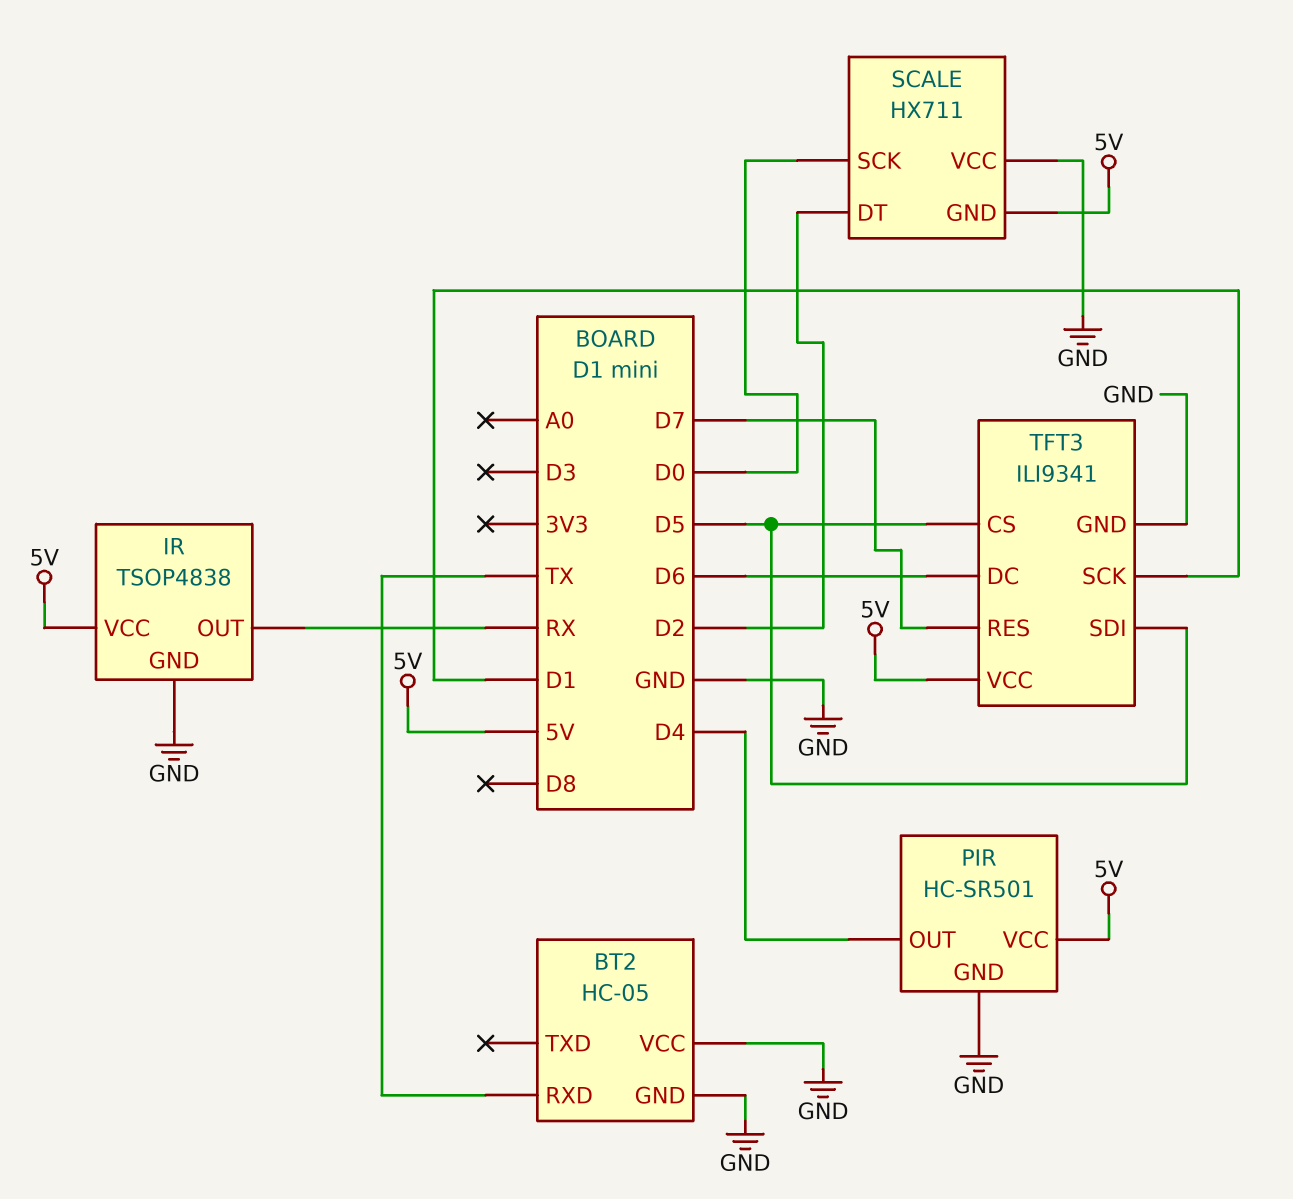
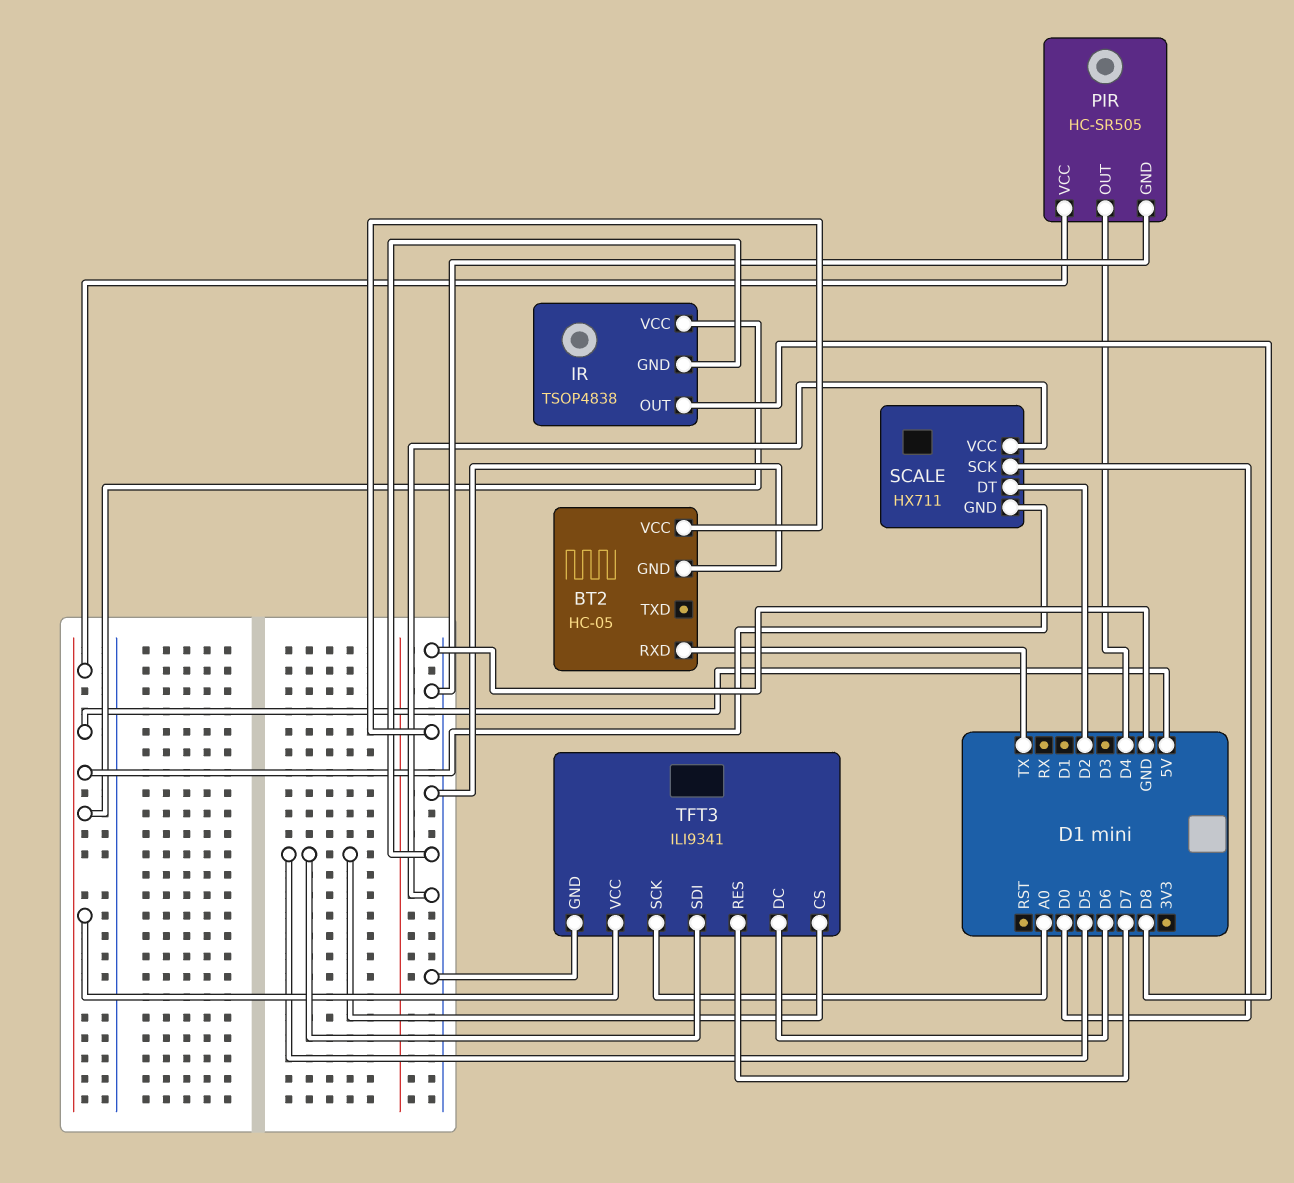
IR pin OUT: RX -> D8
PIR: HC-SR501 -> HC-SR505
TFT3 pin SCK: D1 -> A0

